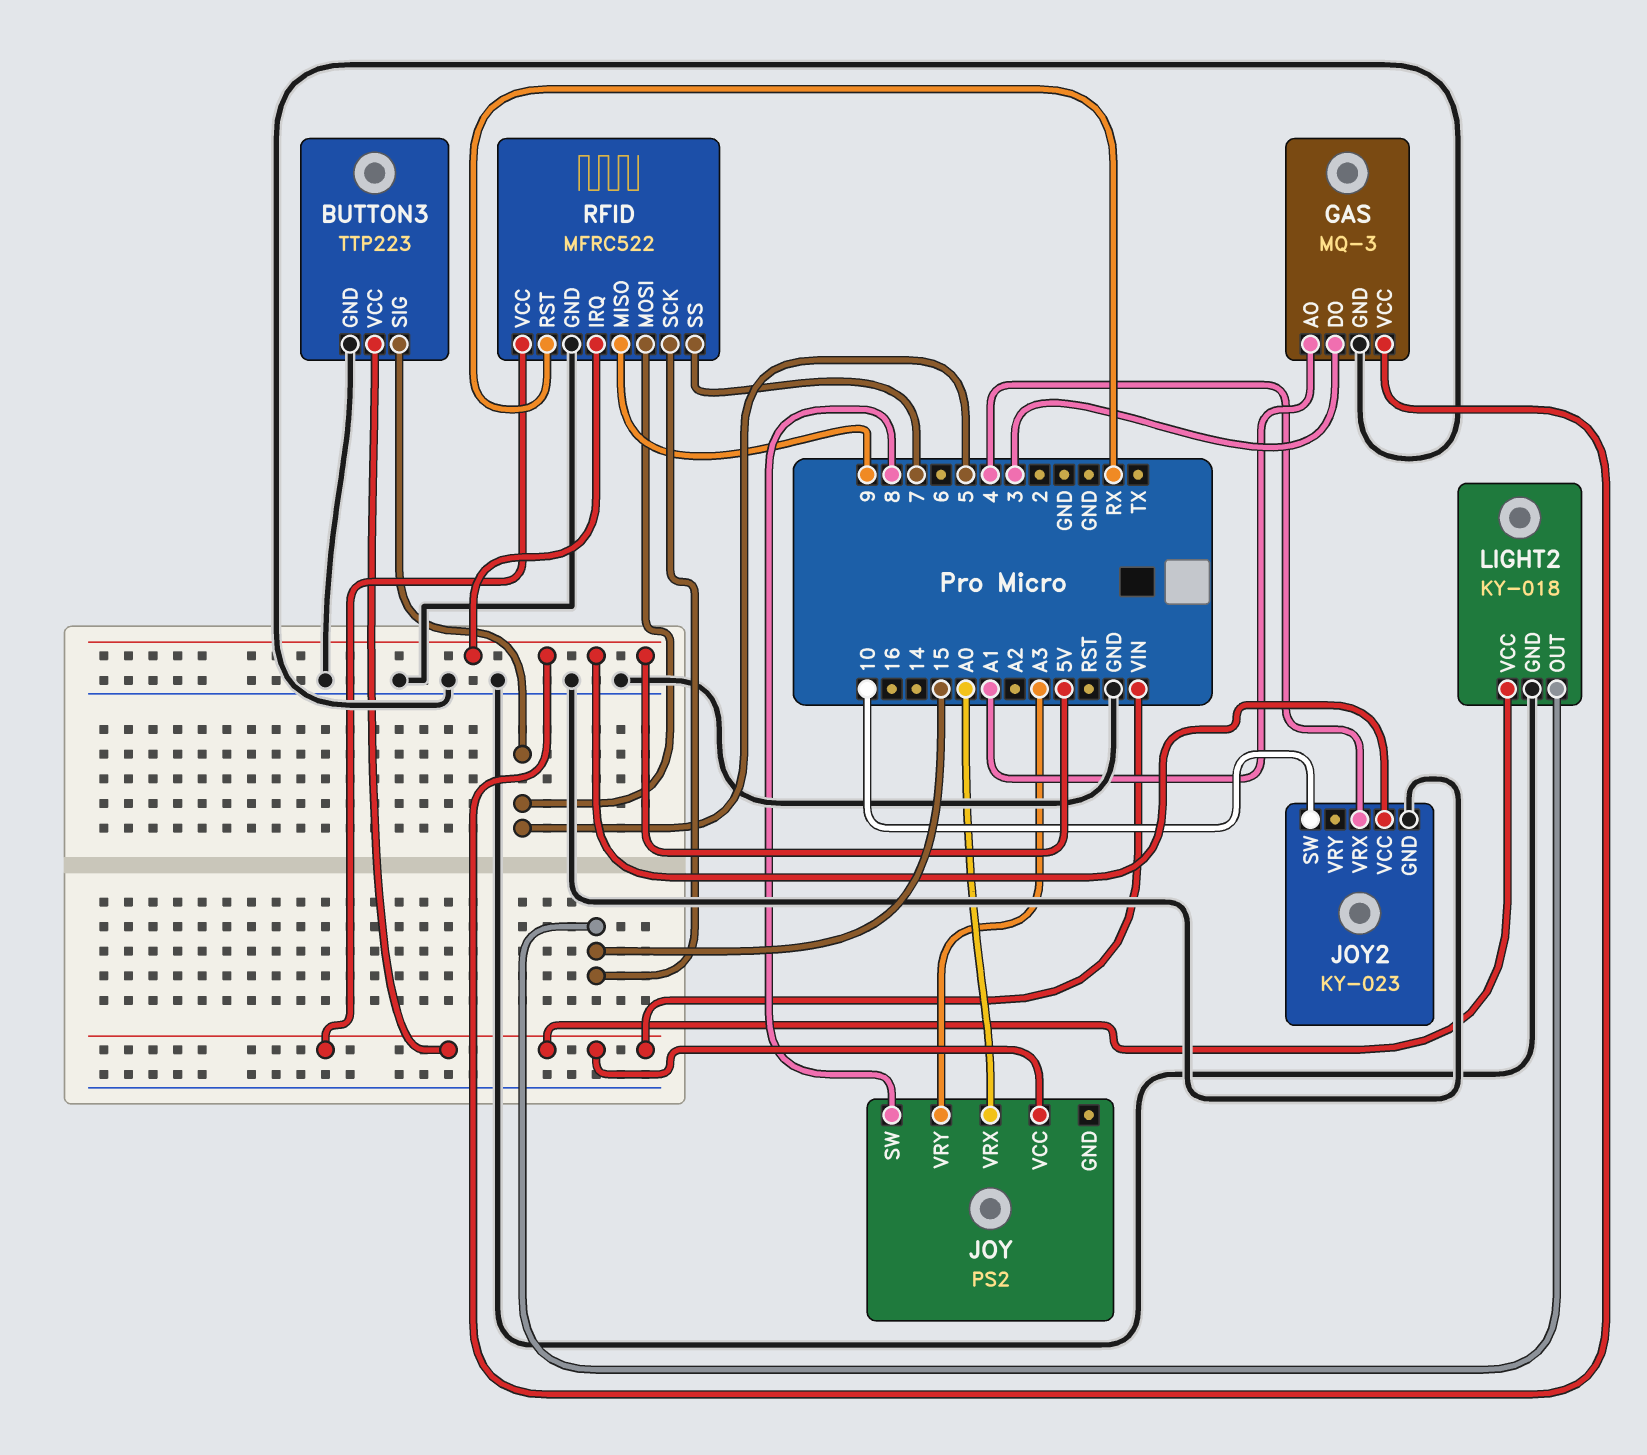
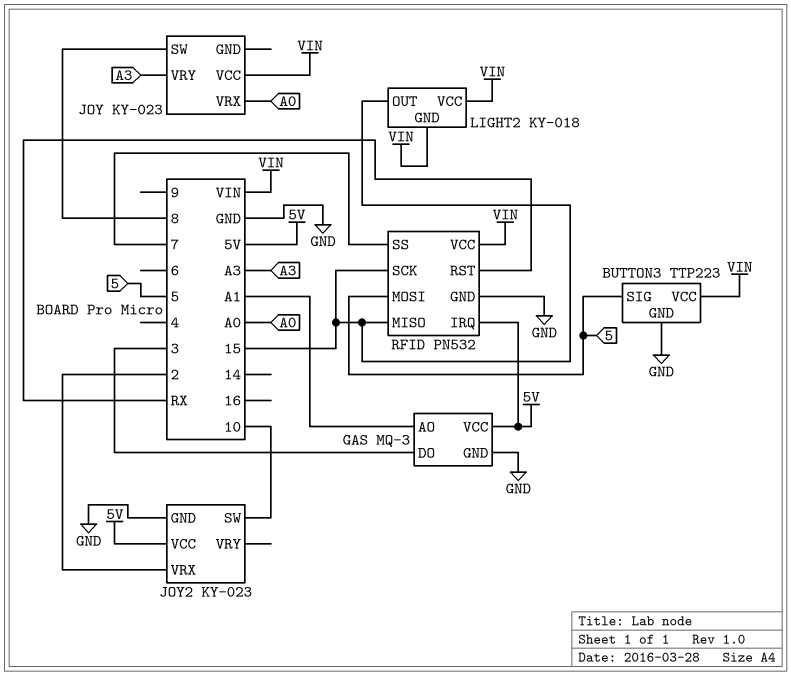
JOY: PS2 -> KY-023
JOY2 pin VRX: 4 -> 2
LIGHT2 pin GND: GND -> VIN
RFID: MFRC522 -> PN532
RFID pin MISO: 9 -> 15

